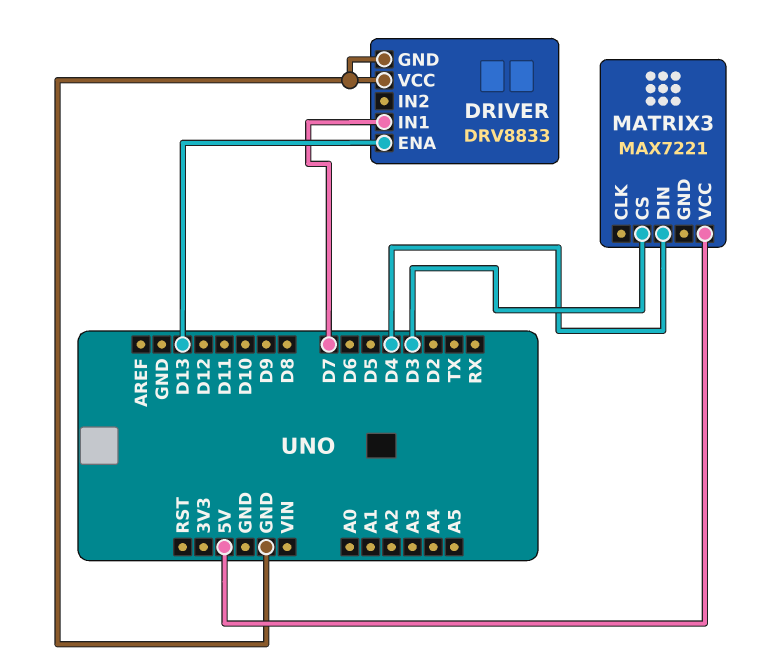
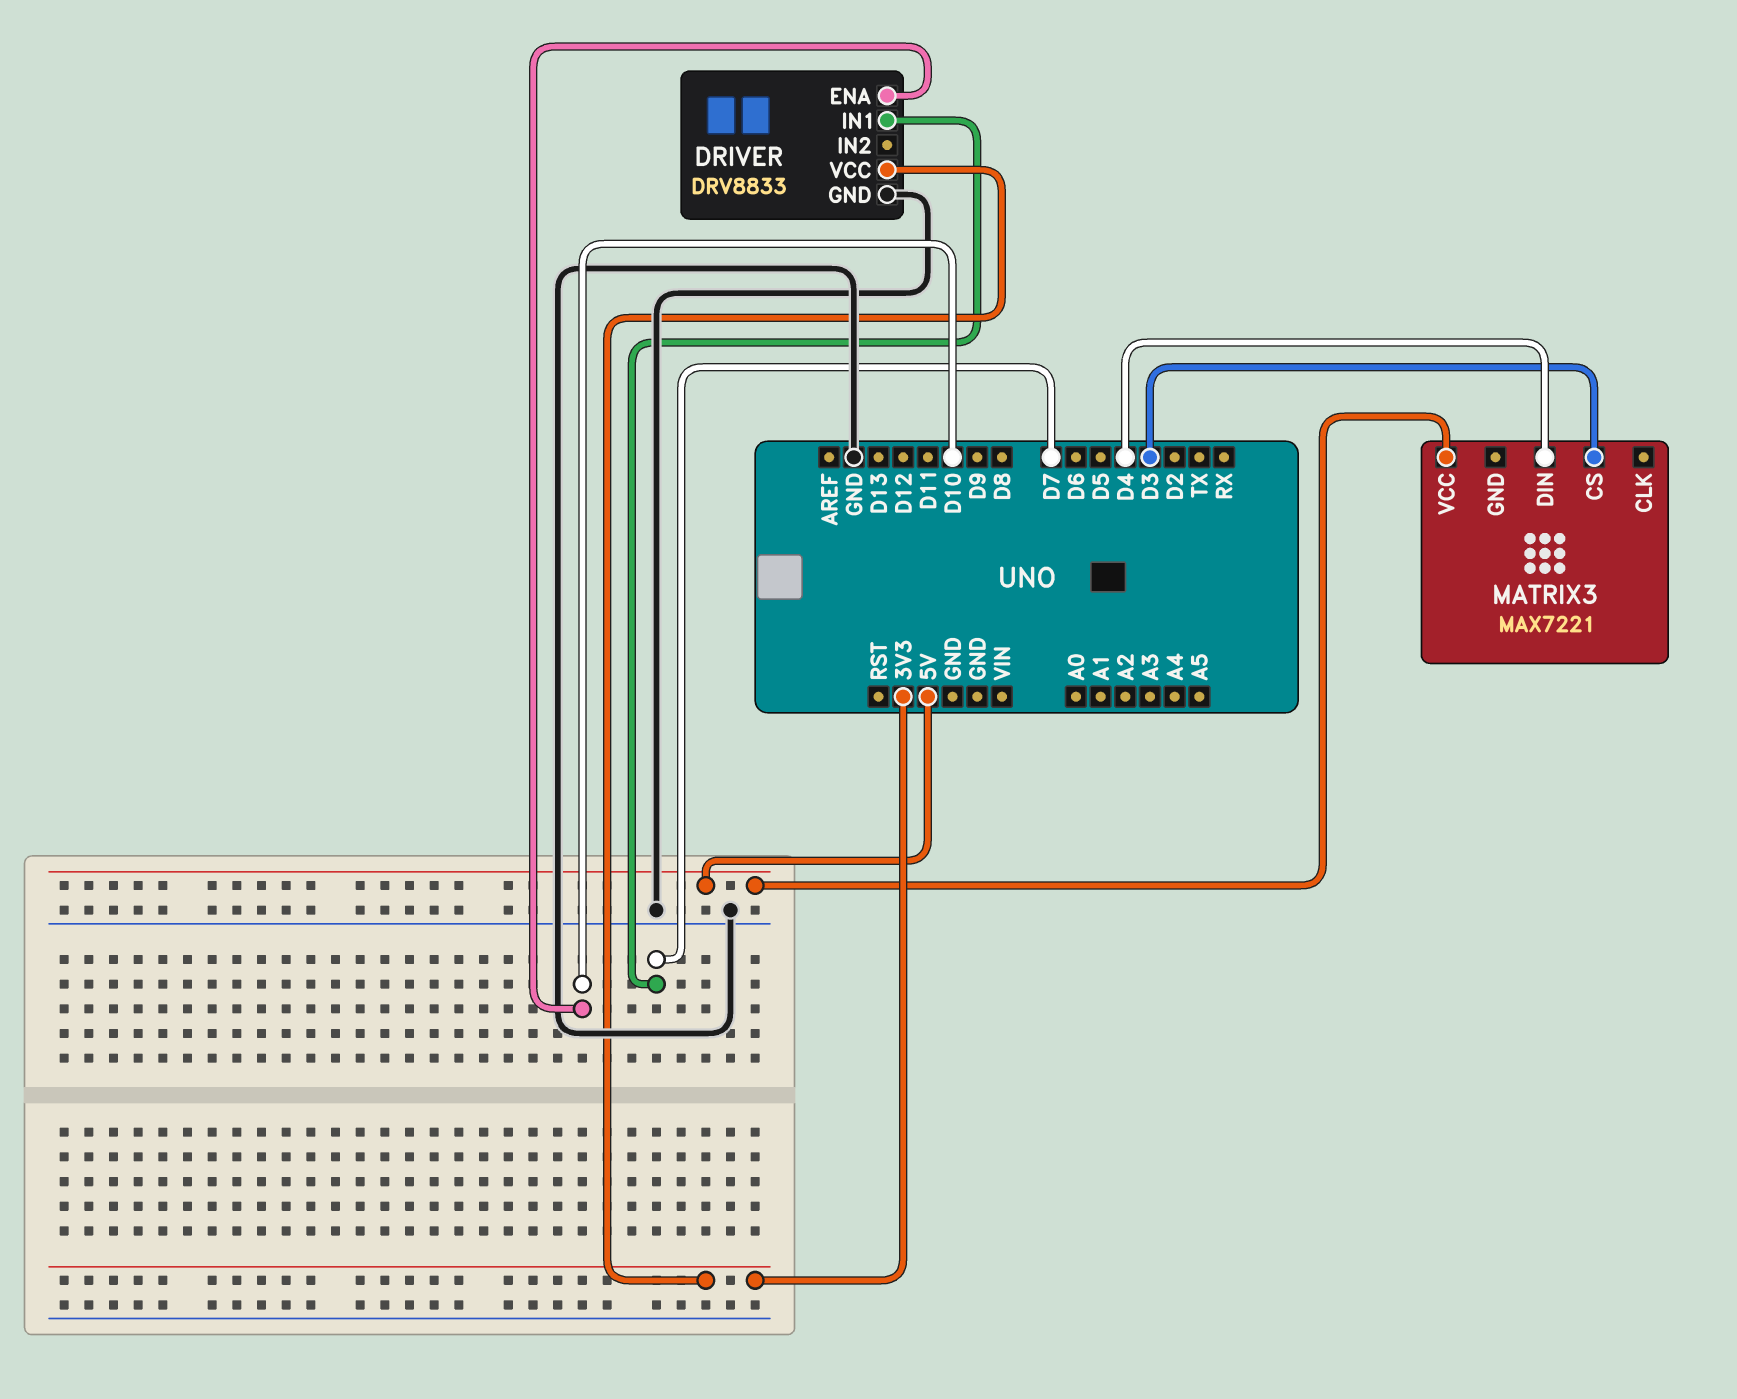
DRIVER pin ENA: D13 -> D10
DRIVER pin VCC: GND -> 3V3

